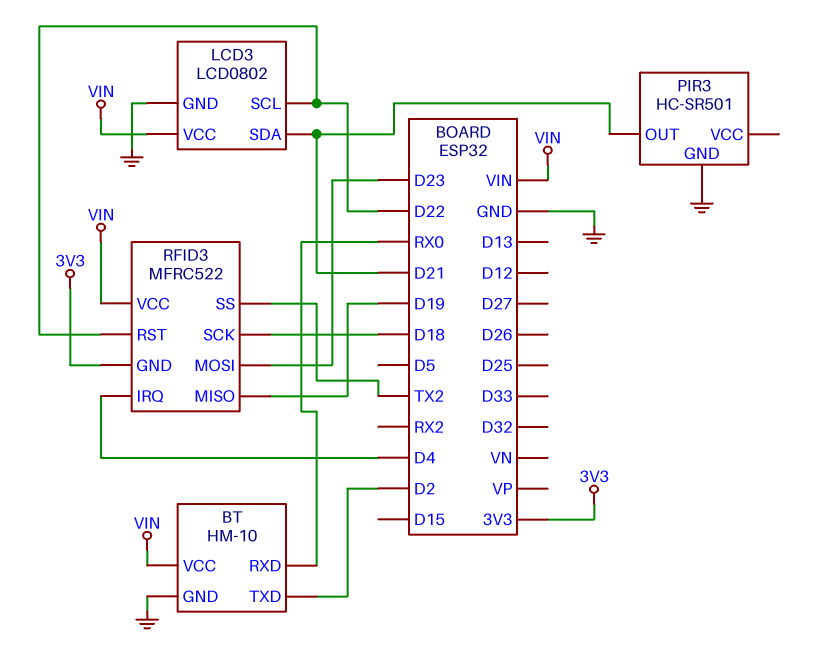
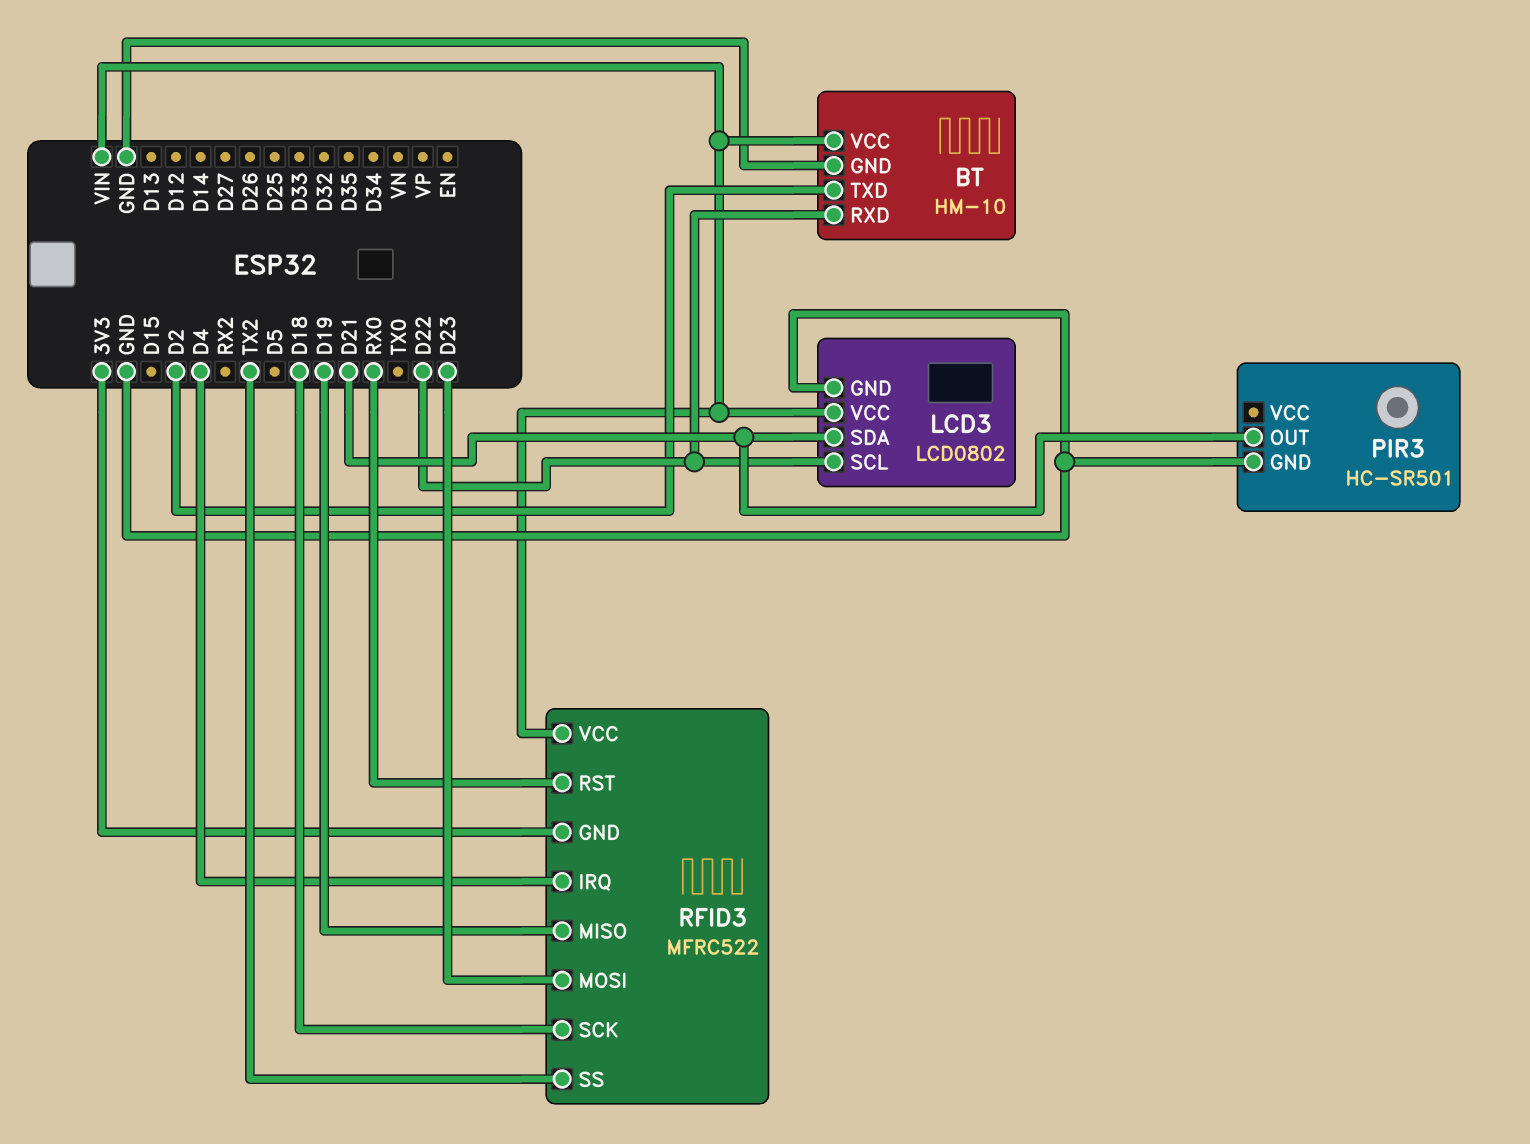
BT pin RXD: RX0 -> D22
RFID3 pin RST: D22 -> RX0

